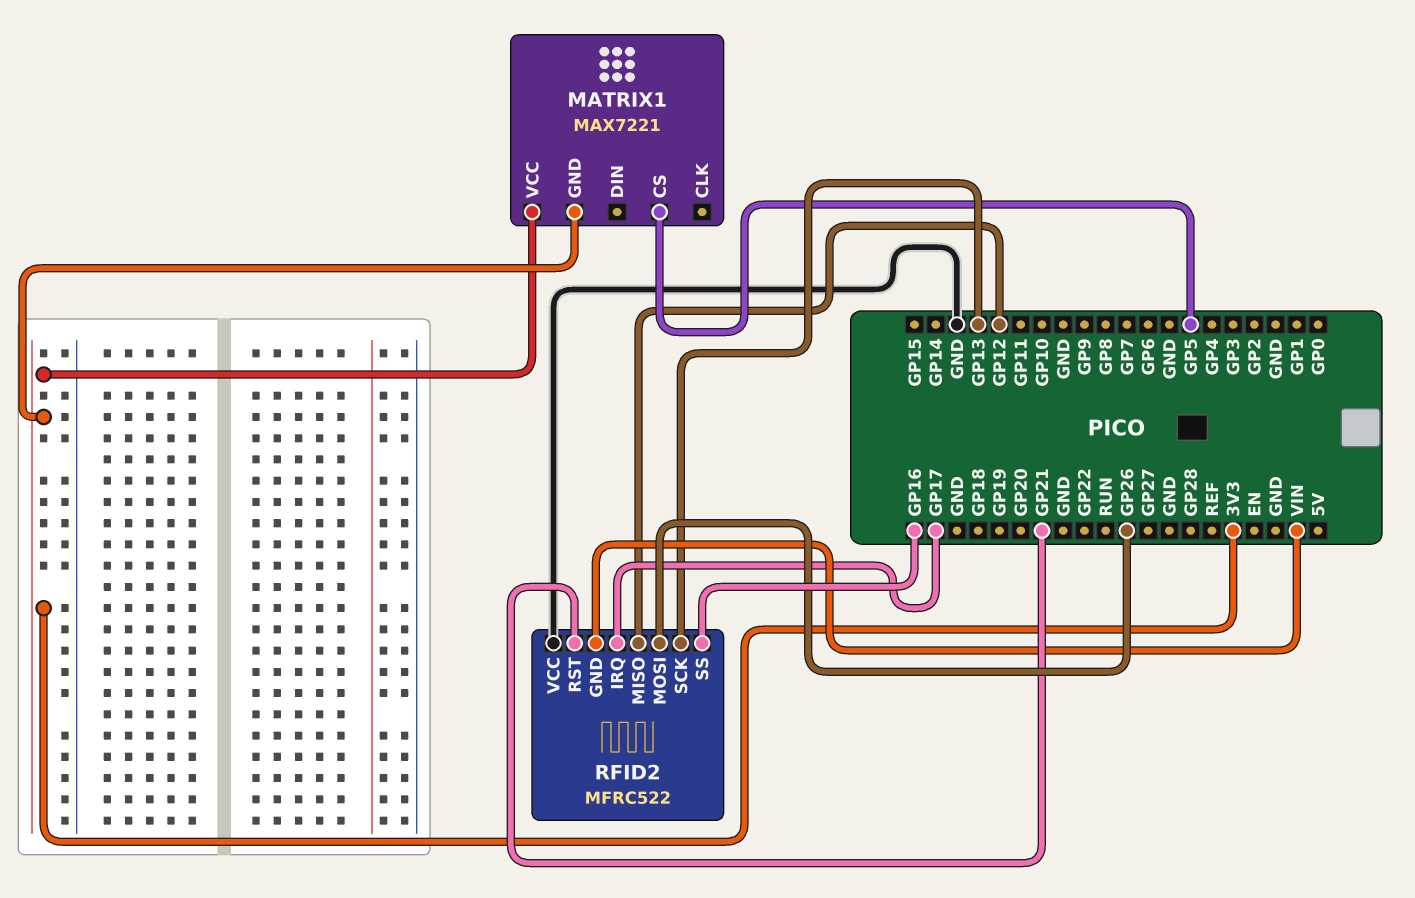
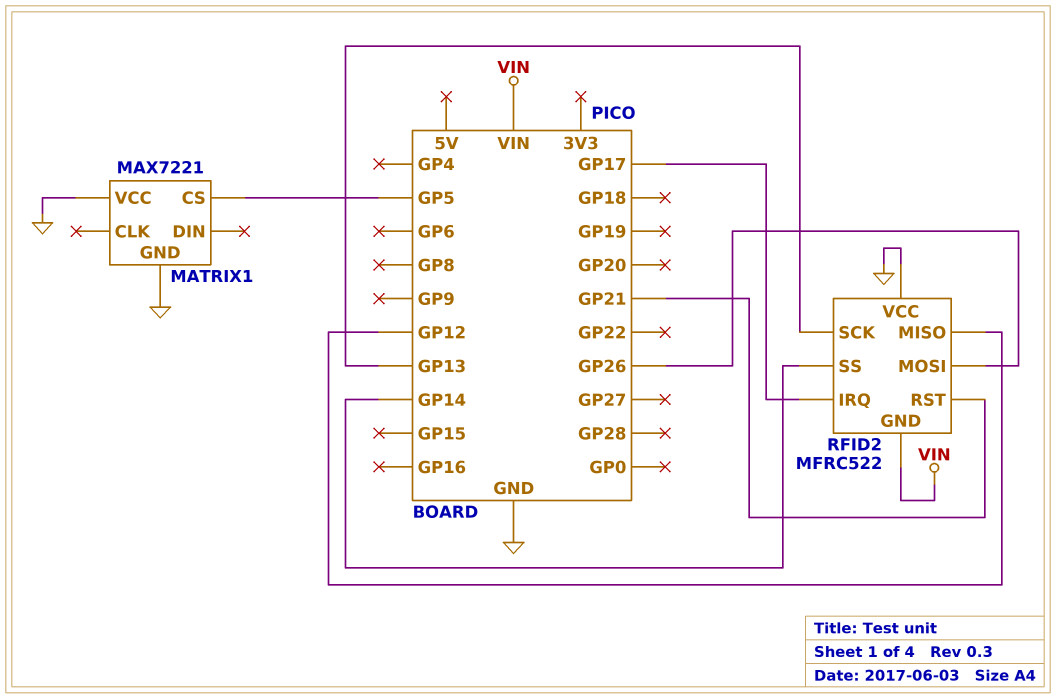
MATRIX1 pin GND: 3V3 -> GND
MATRIX1 pin VCC: 3V3 -> GND
RFID2 pin SS: GP16 -> GP14

